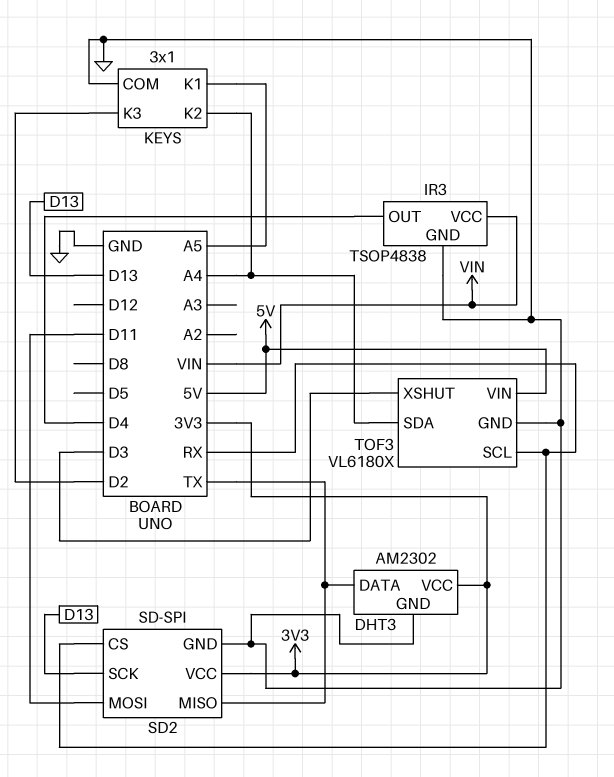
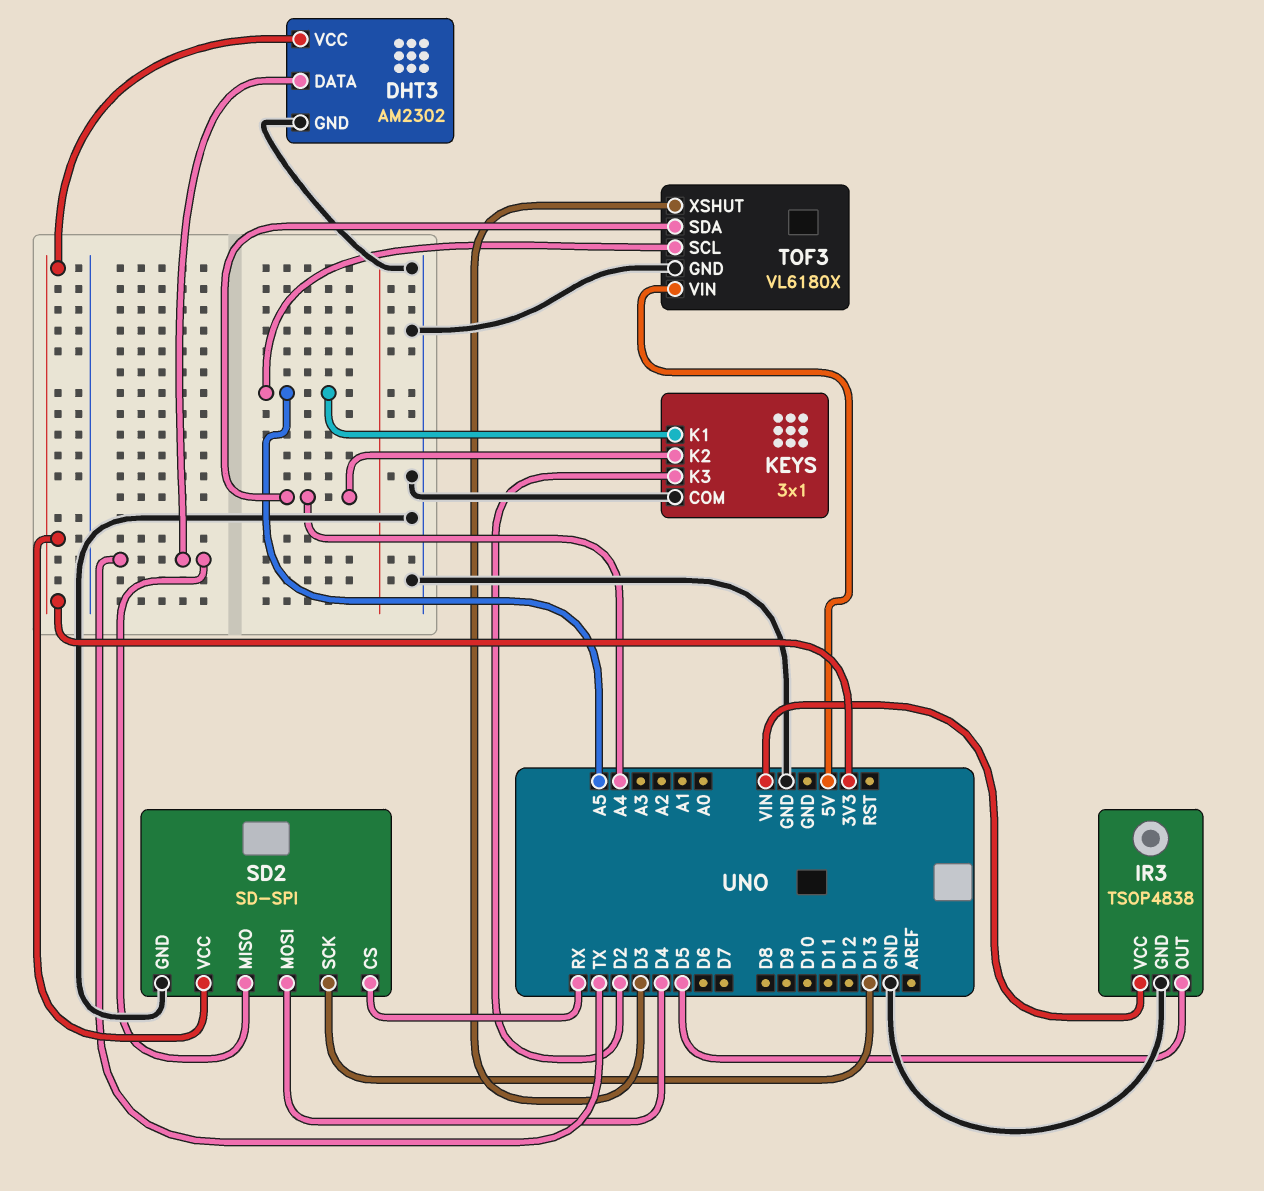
IR3 pin OUT: D4 -> D5
SD2 pin MOSI: D11 -> D4
TOF3 pin SCL: RX -> A5

